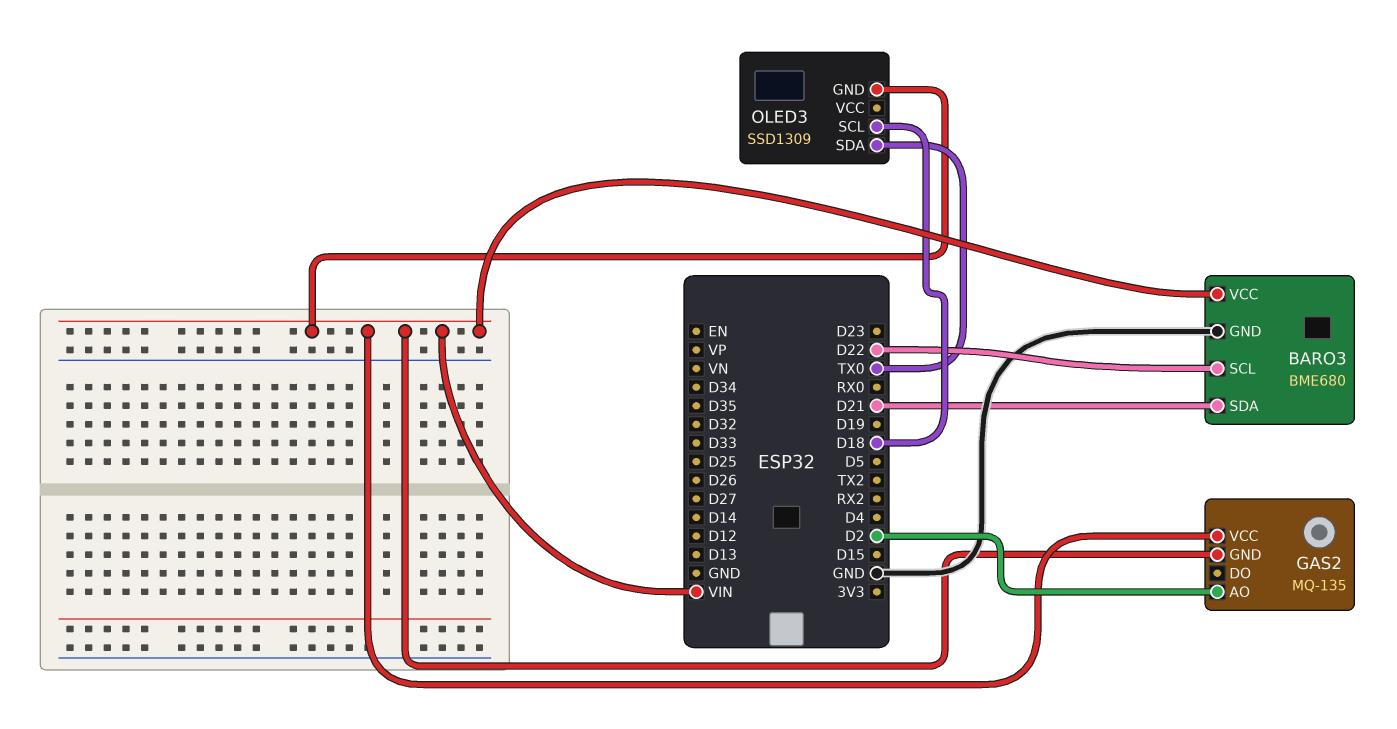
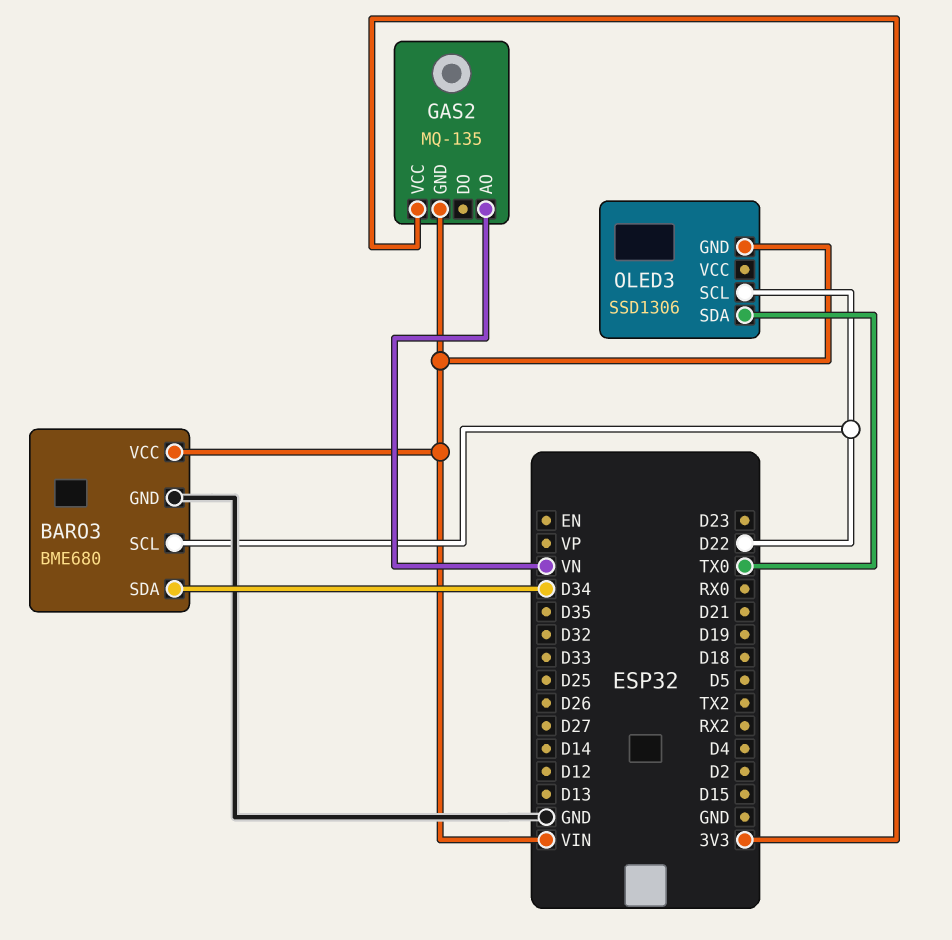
BARO3 pin SDA: D21 -> D34
GAS2 pin AO: D2 -> VN
GAS2 pin VCC: VIN -> 3V3
OLED3: SSD1309 -> SSD1306
OLED3 pin SCL: D18 -> D22

